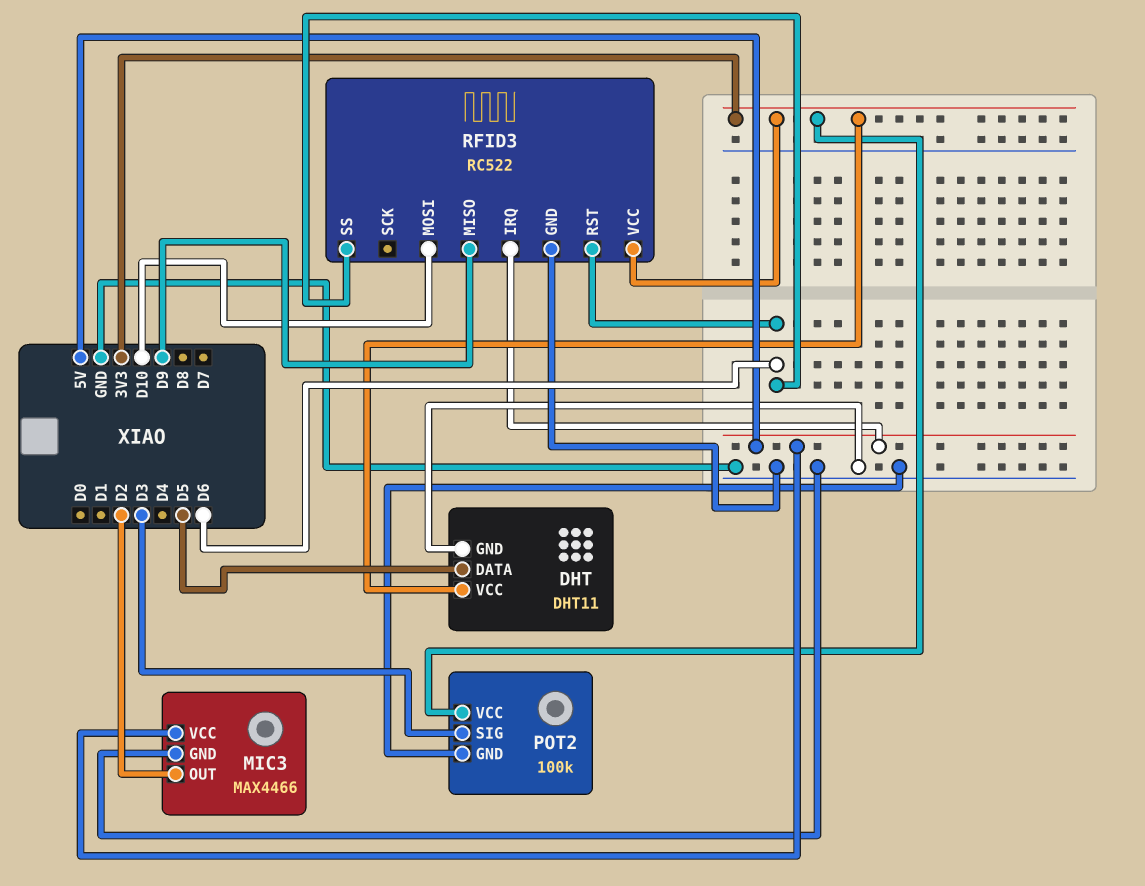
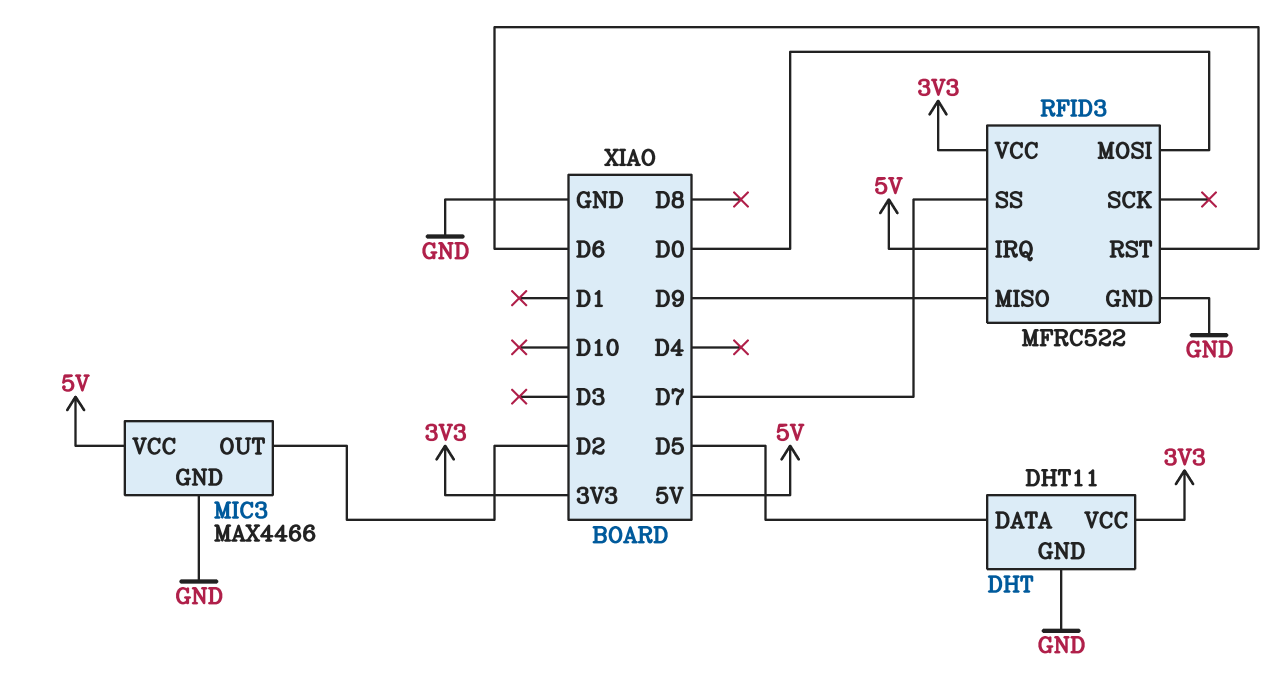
POT2: 100k -> none
POT2 pin GND: GND -> none
POT2 pin SIG: D3 -> none
POT2 pin VCC: 3V3 -> none
RFID3: RC522 -> MFRC522
RFID3 pin MOSI: D10 -> D0
RFID3 pin SS: D6 -> D7

